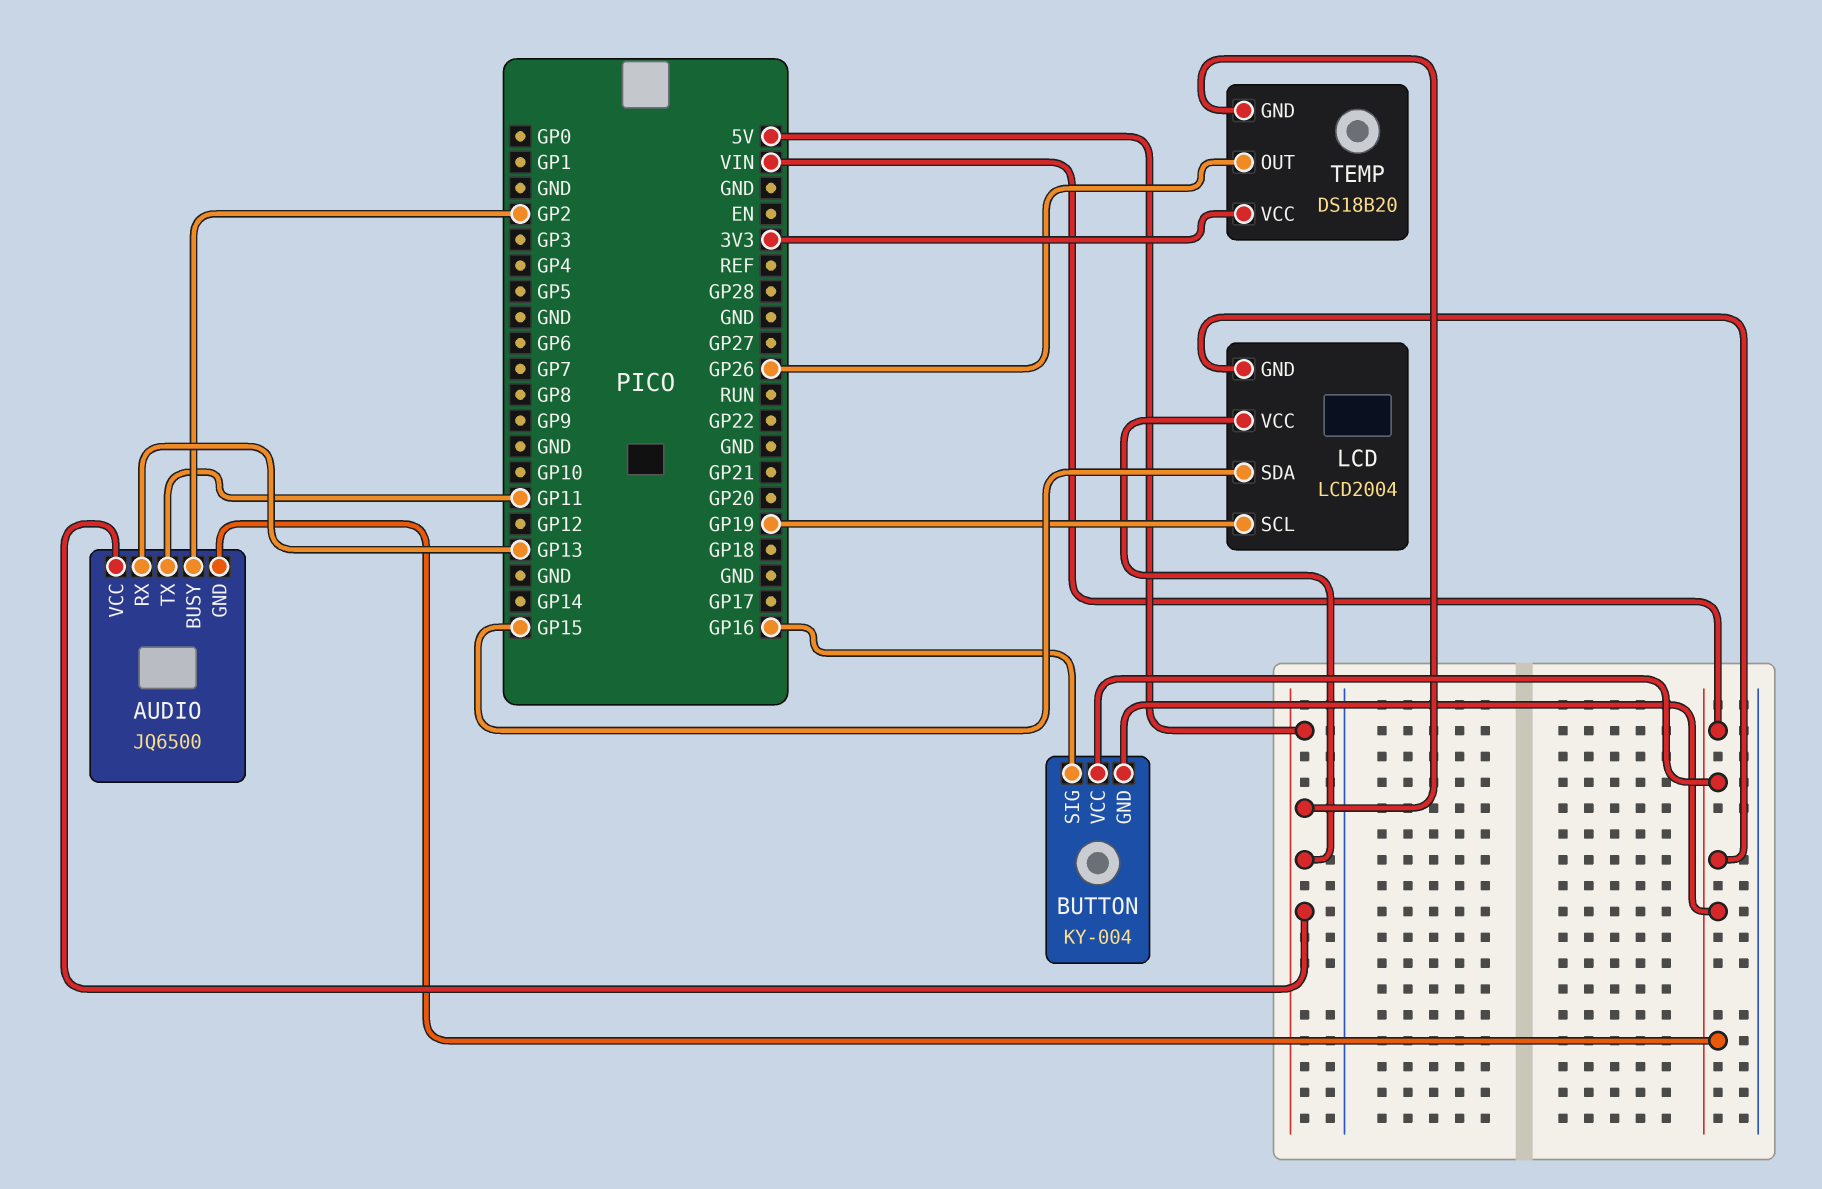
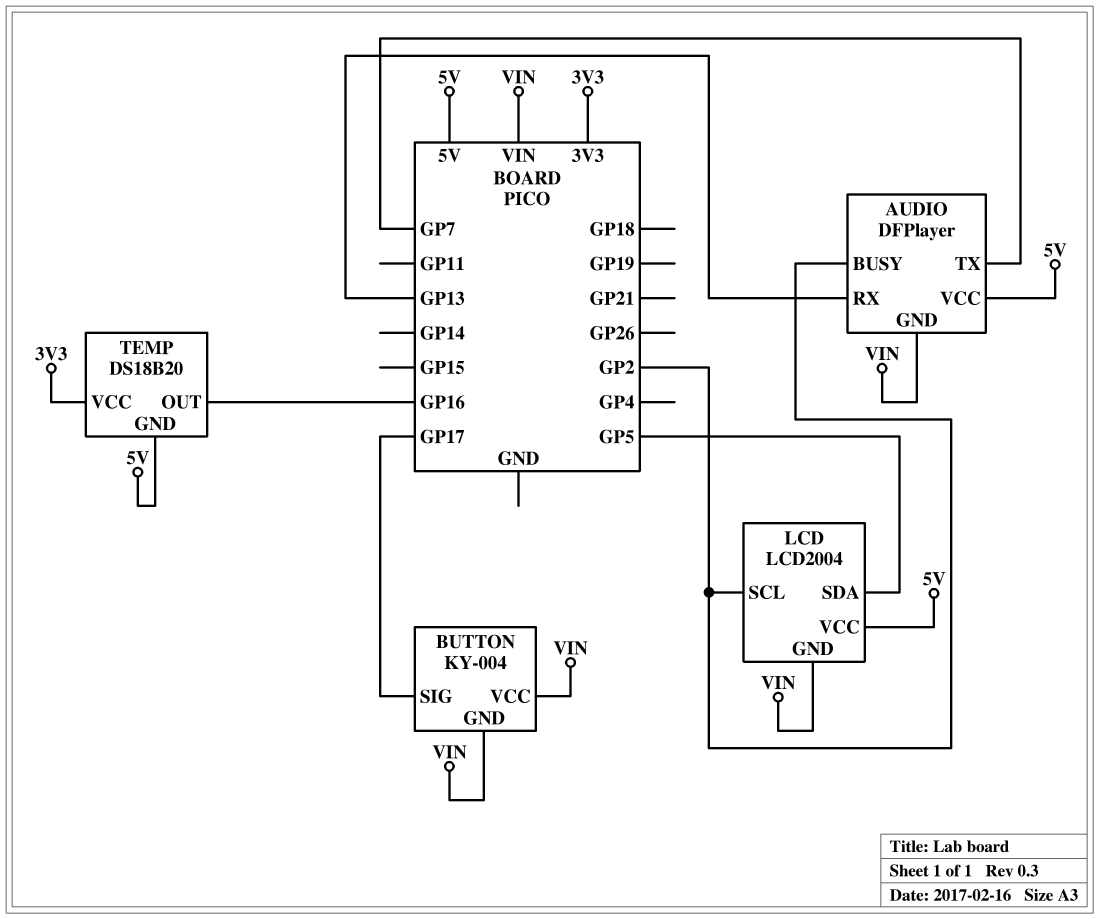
AUDIO: JQ6500 -> DFPlayer
AUDIO pin TX: GP11 -> GP7
BUTTON pin SIG: GP16 -> GP17
LCD pin SCL: GP19 -> GP2
LCD pin SDA: GP15 -> GP5
TEMP pin OUT: GP26 -> GP16

